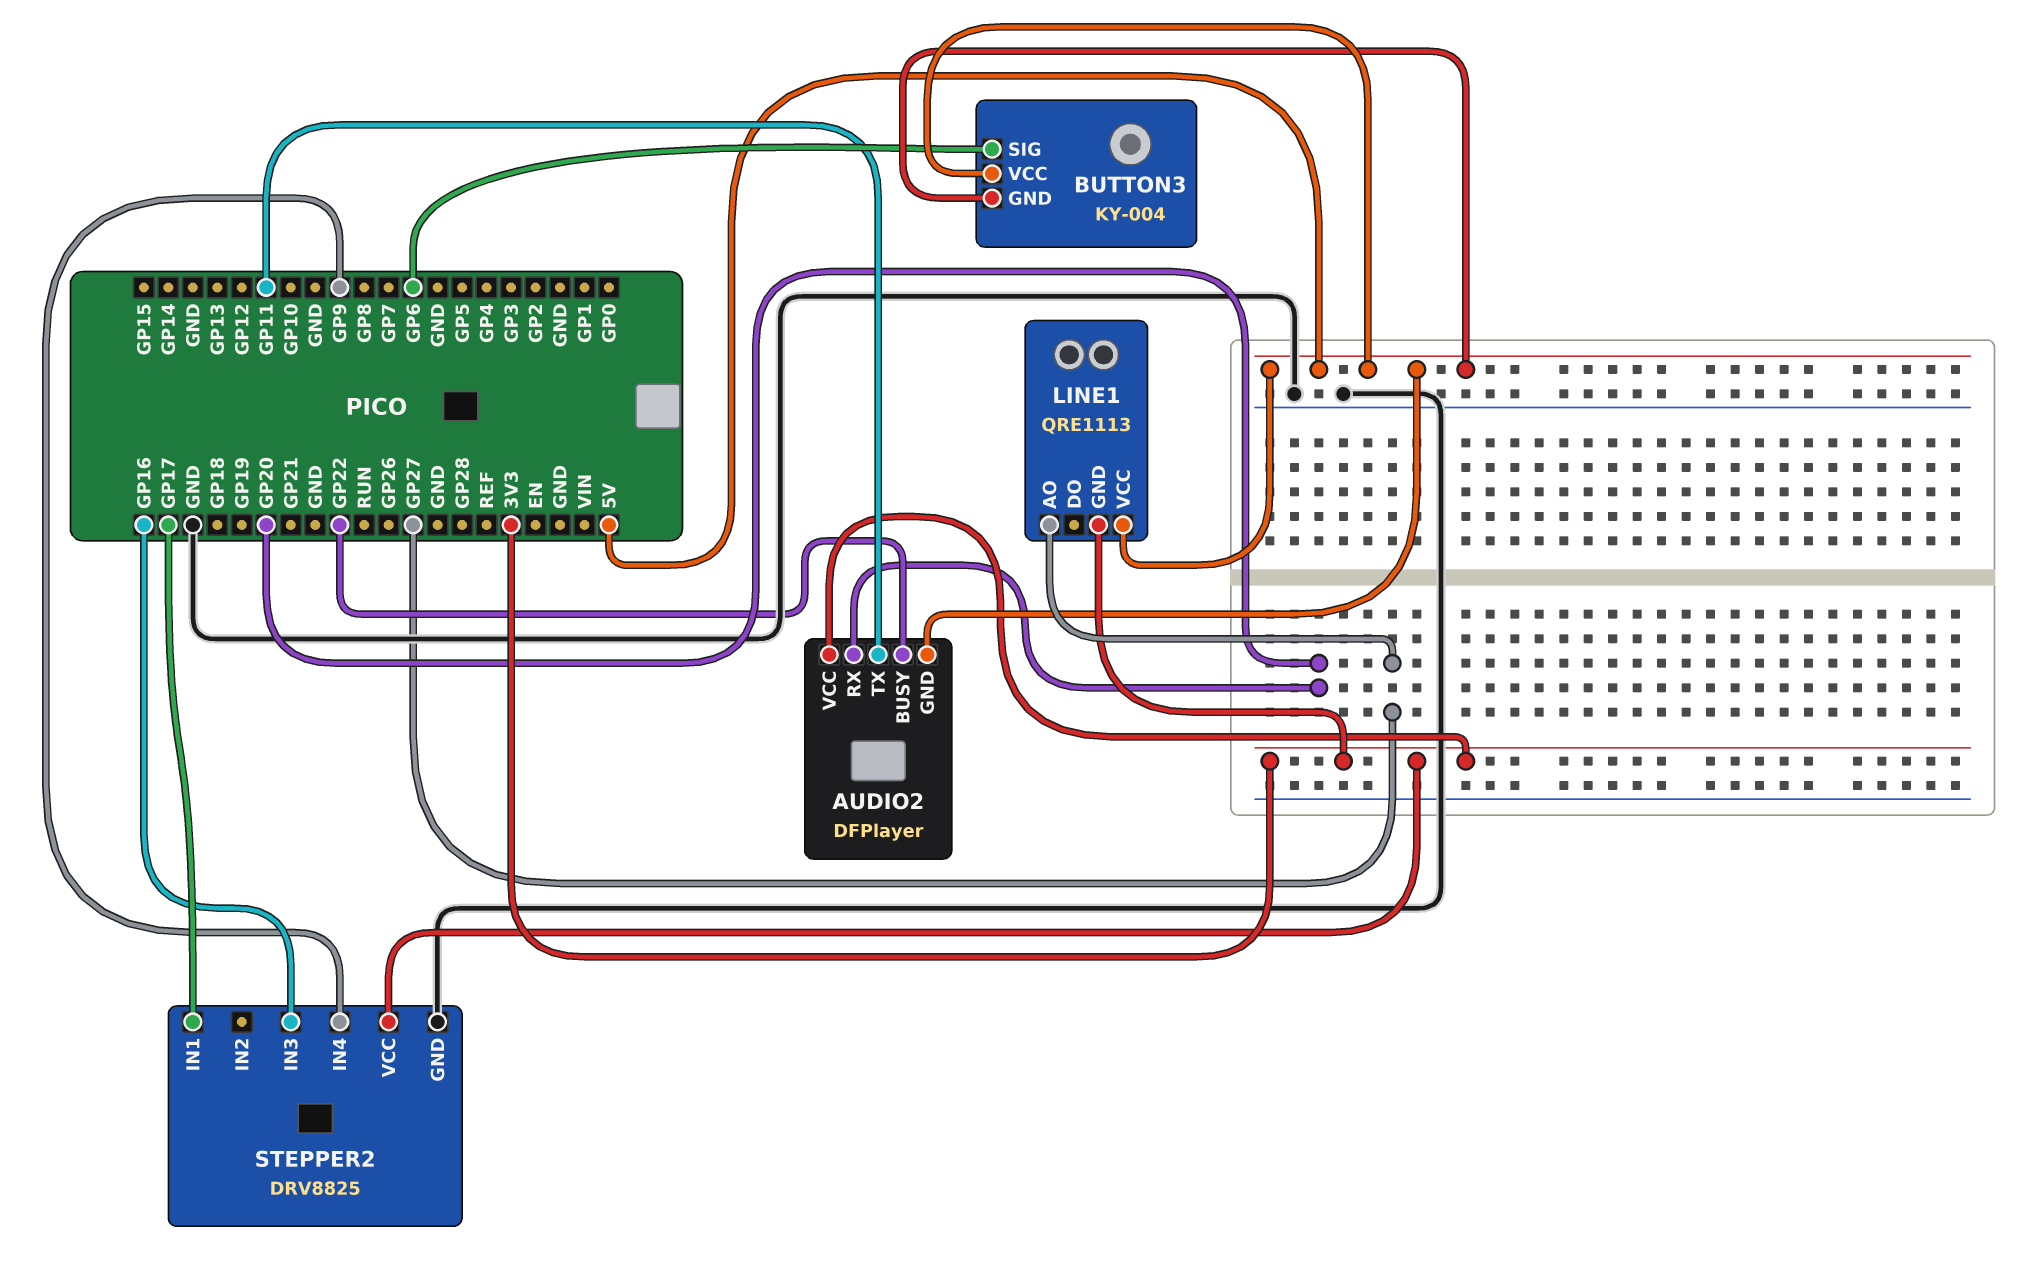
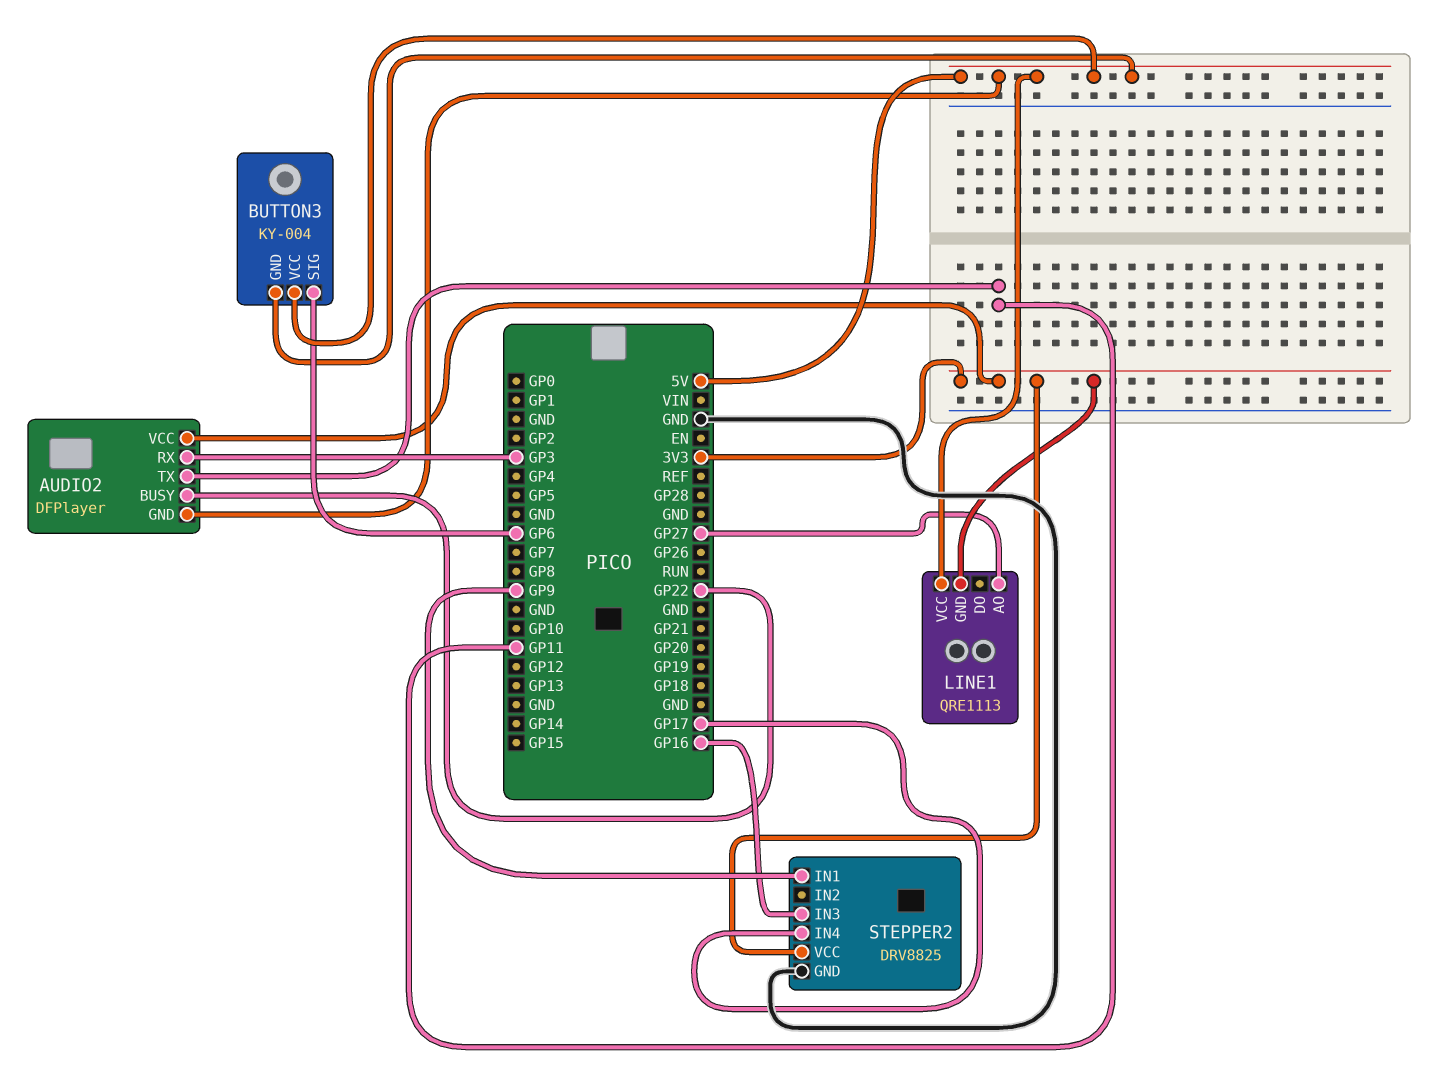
AUDIO2 pin RX: GP20 -> GP3
STEPPER2 pin IN1: GP17 -> GP9
STEPPER2 pin IN4: GP9 -> GP17

